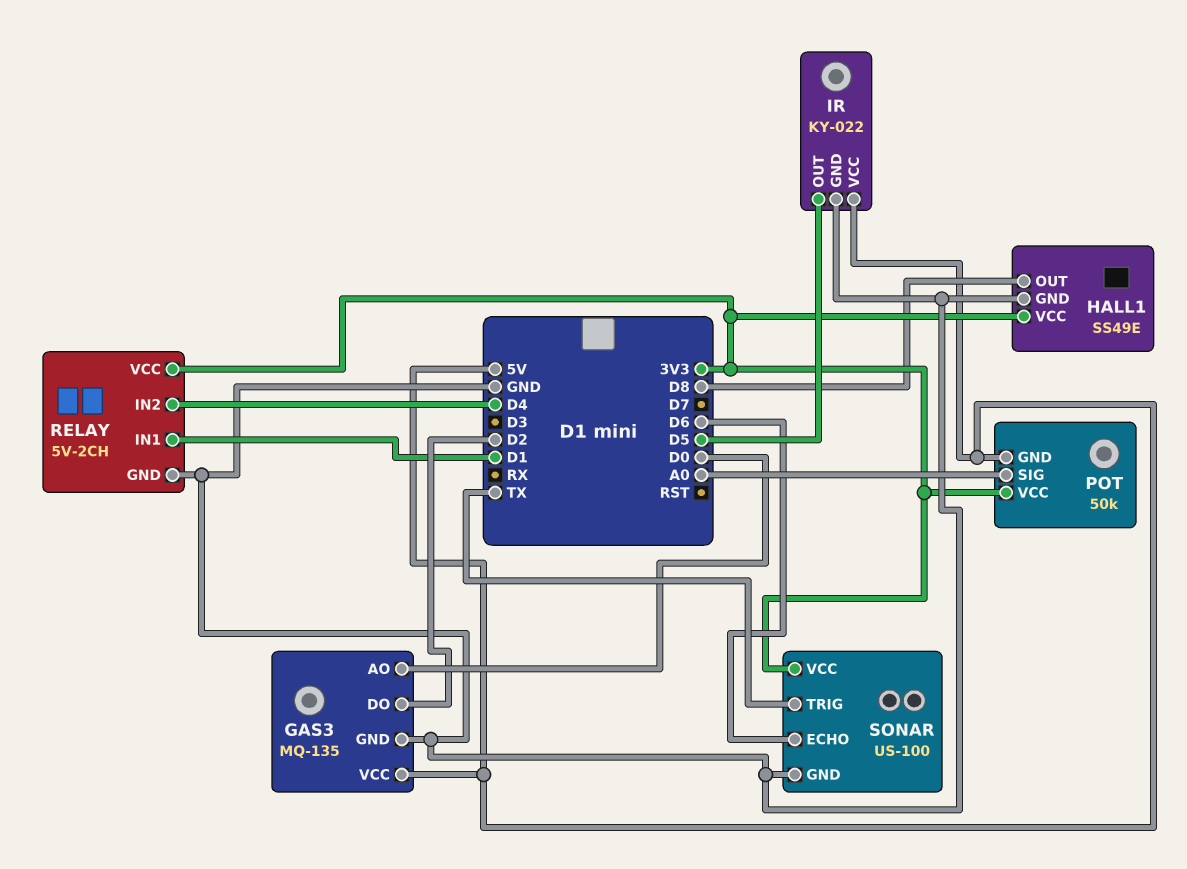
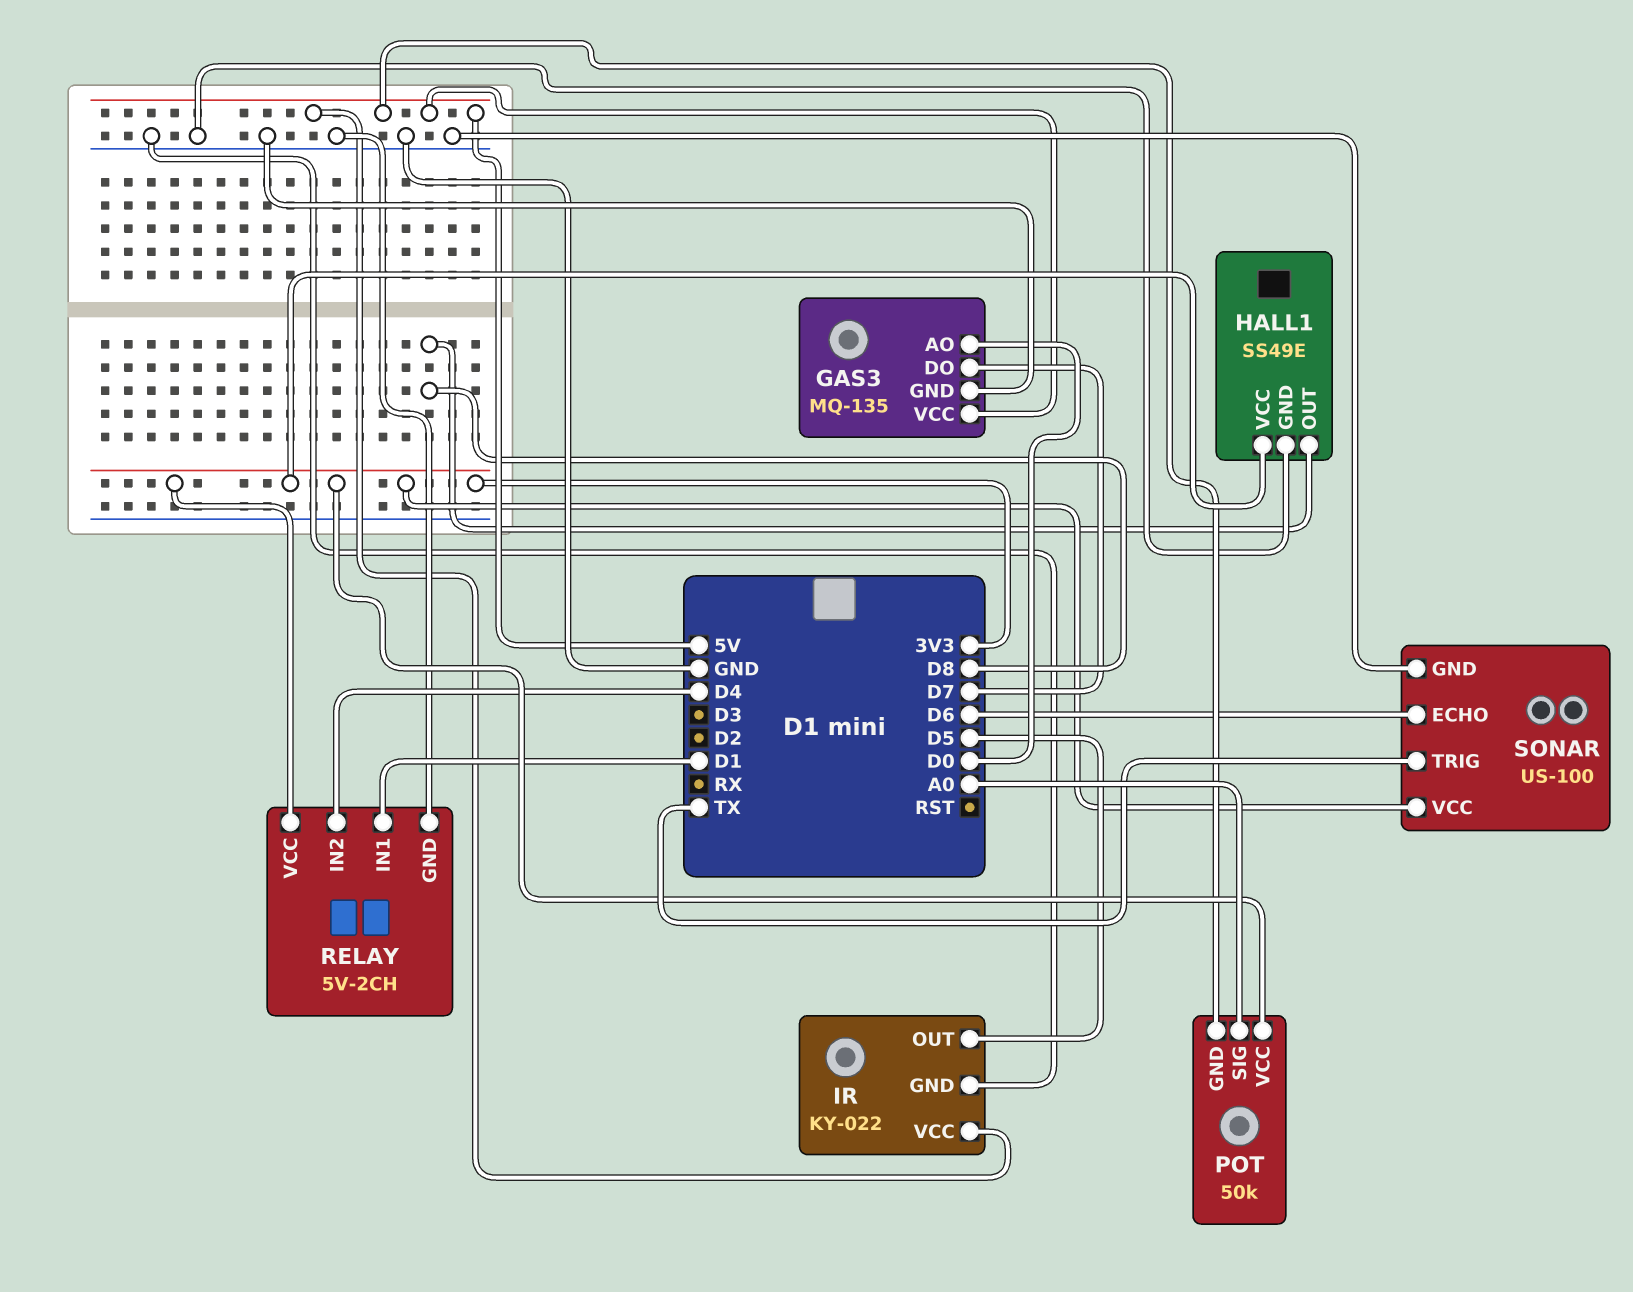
GAS3 pin DO: D2 -> D7

